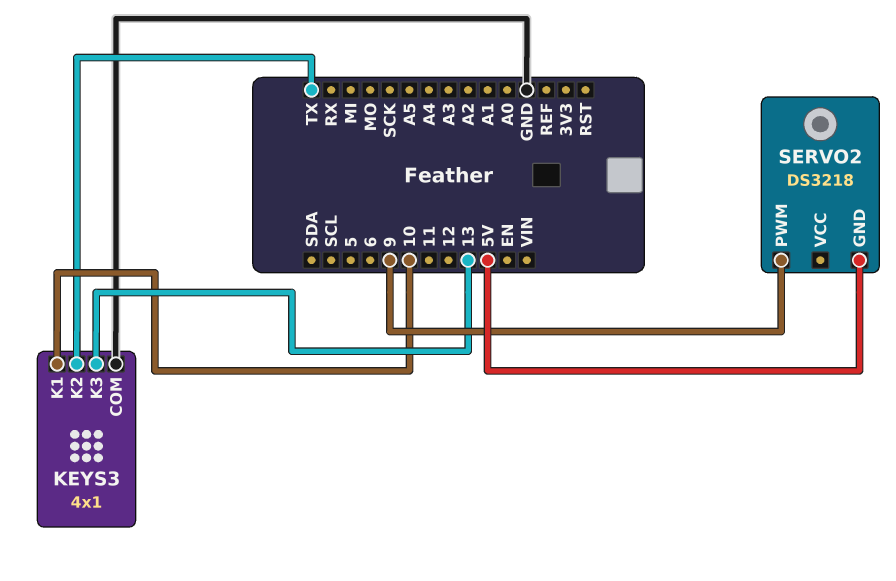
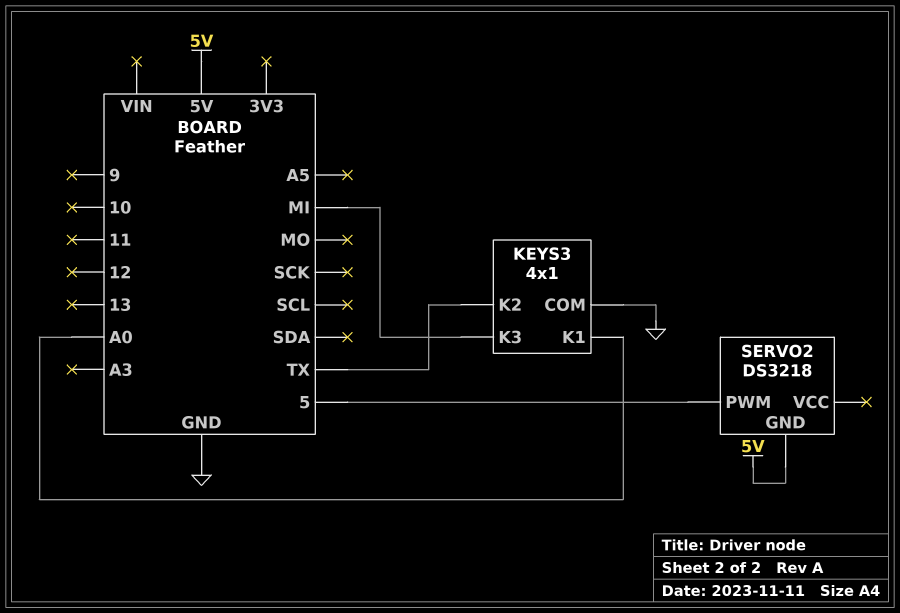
KEYS3 pin K1: 10 -> A0
KEYS3 pin K3: 13 -> MI
SERVO2 pin PWM: 9 -> 5

